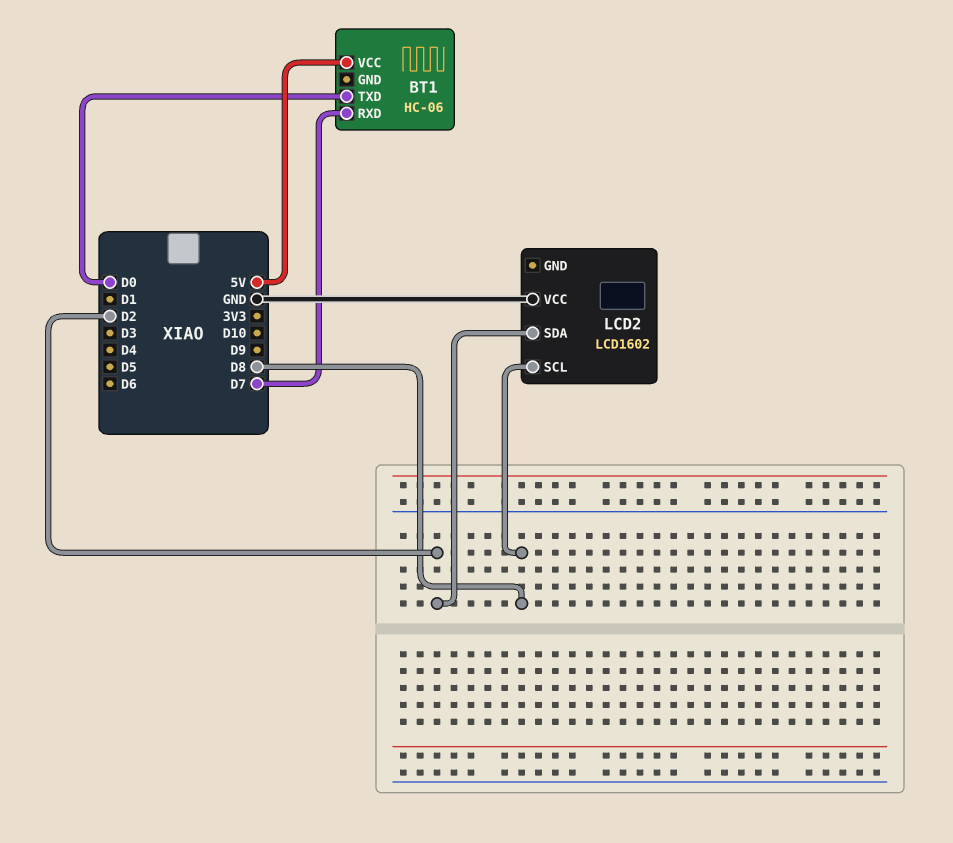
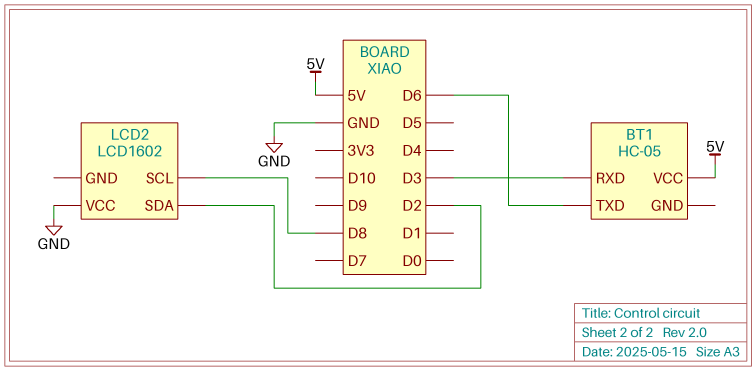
BT1: HC-06 -> HC-05
BT1 pin RXD: D7 -> D3
BT1 pin TXD: D0 -> D6

